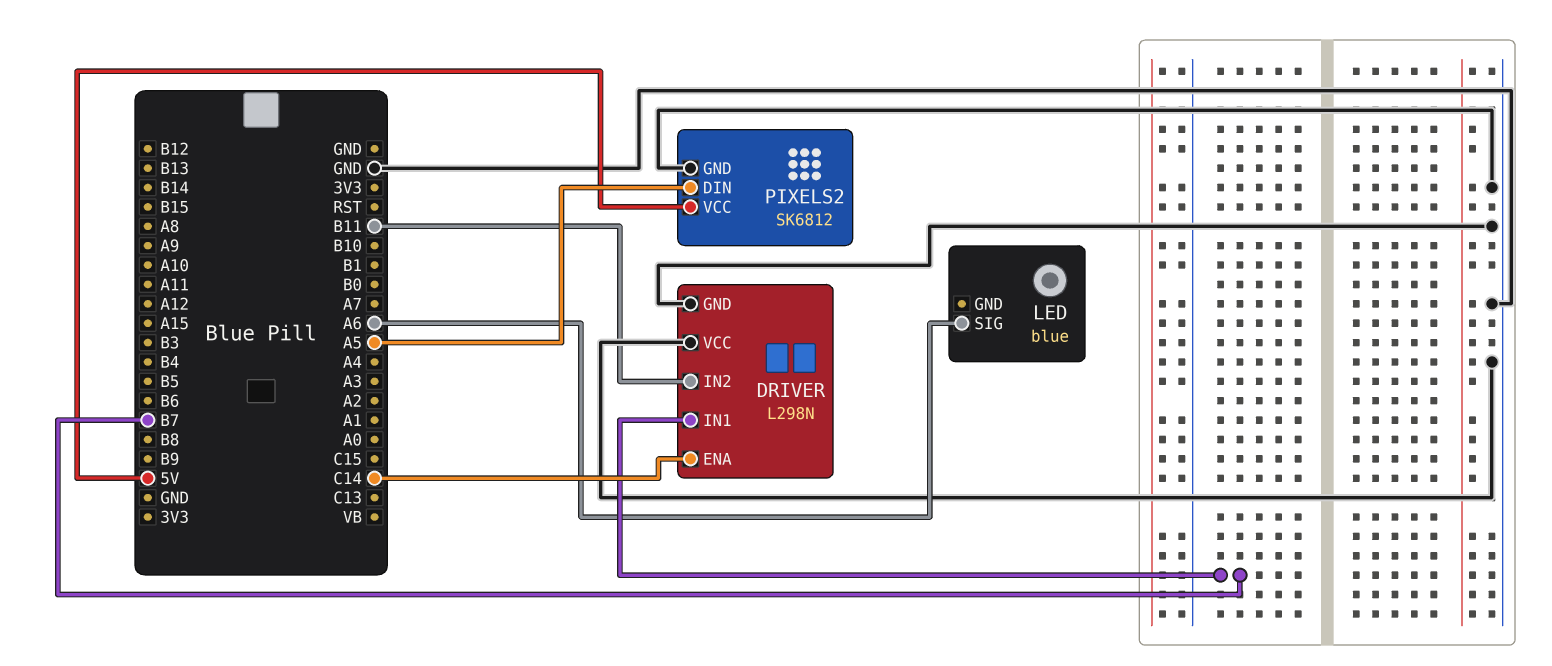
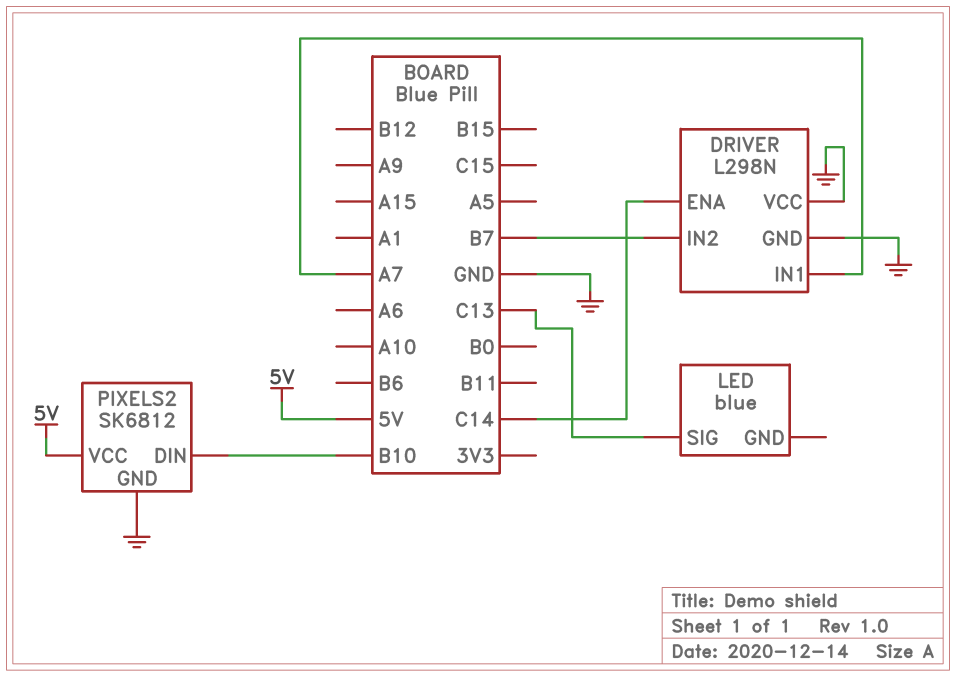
DRIVER pin IN1: B7 -> A7
DRIVER pin IN2: B11 -> B7
LED pin SIG: A6 -> C13
PIXELS2 pin DIN: A5 -> B10

